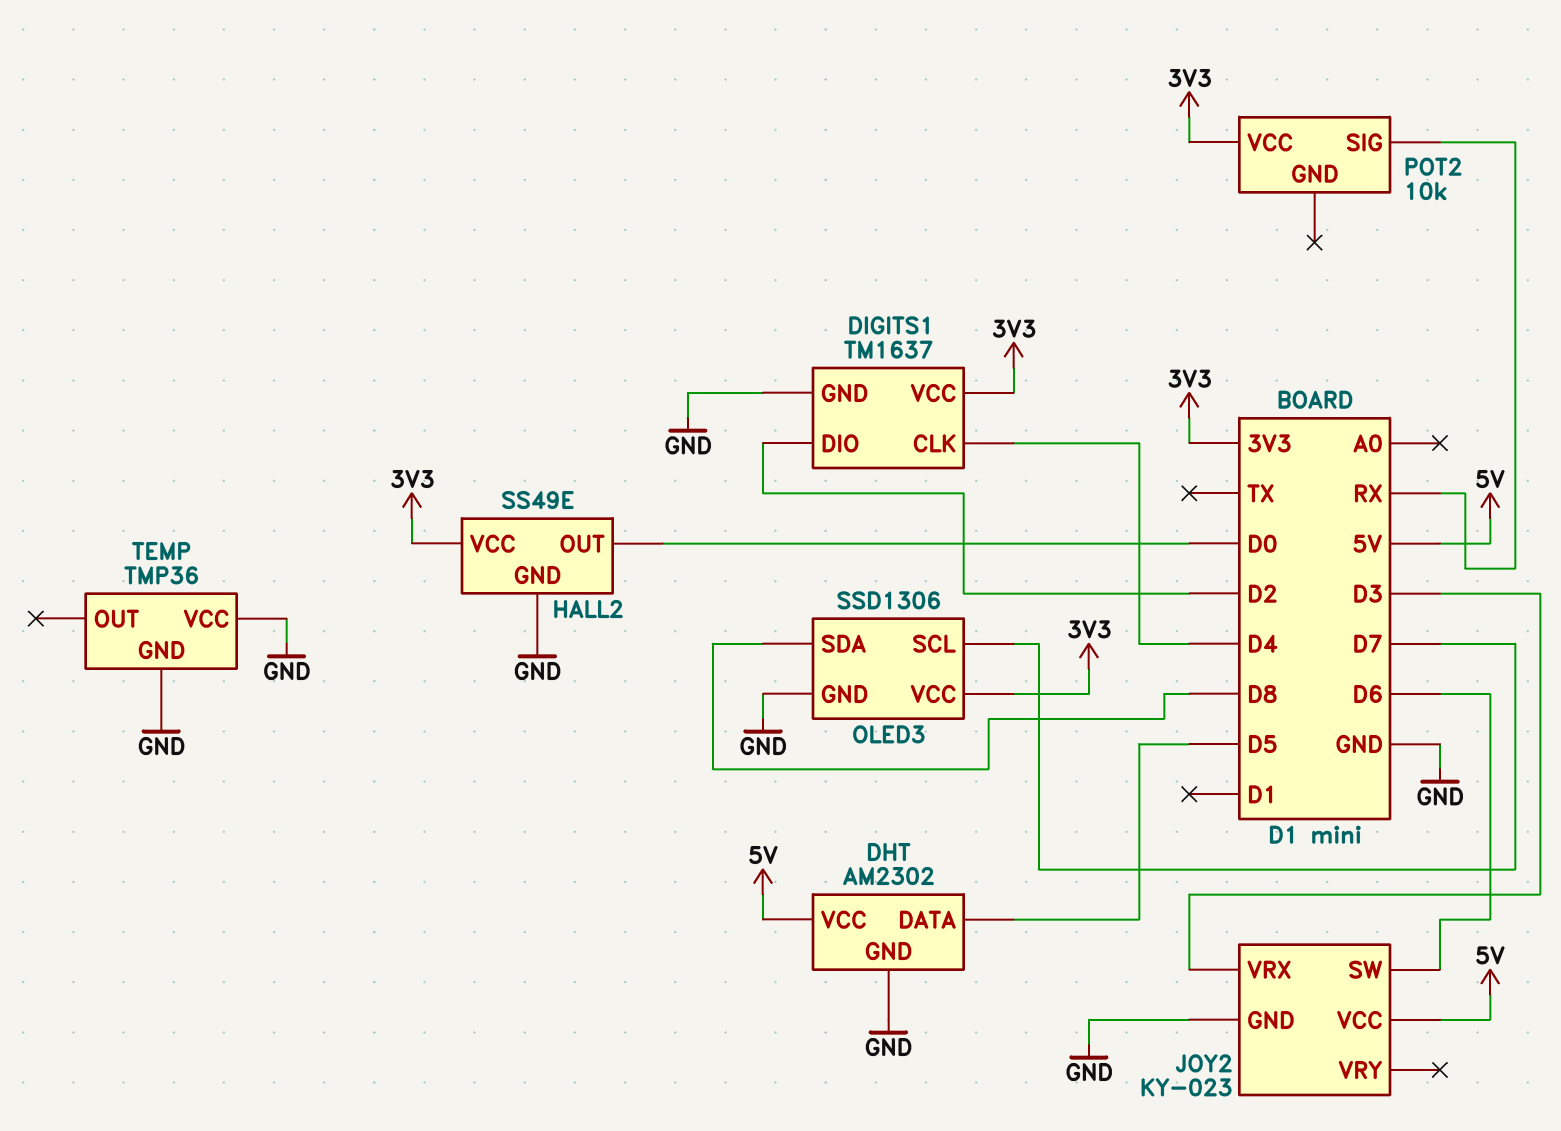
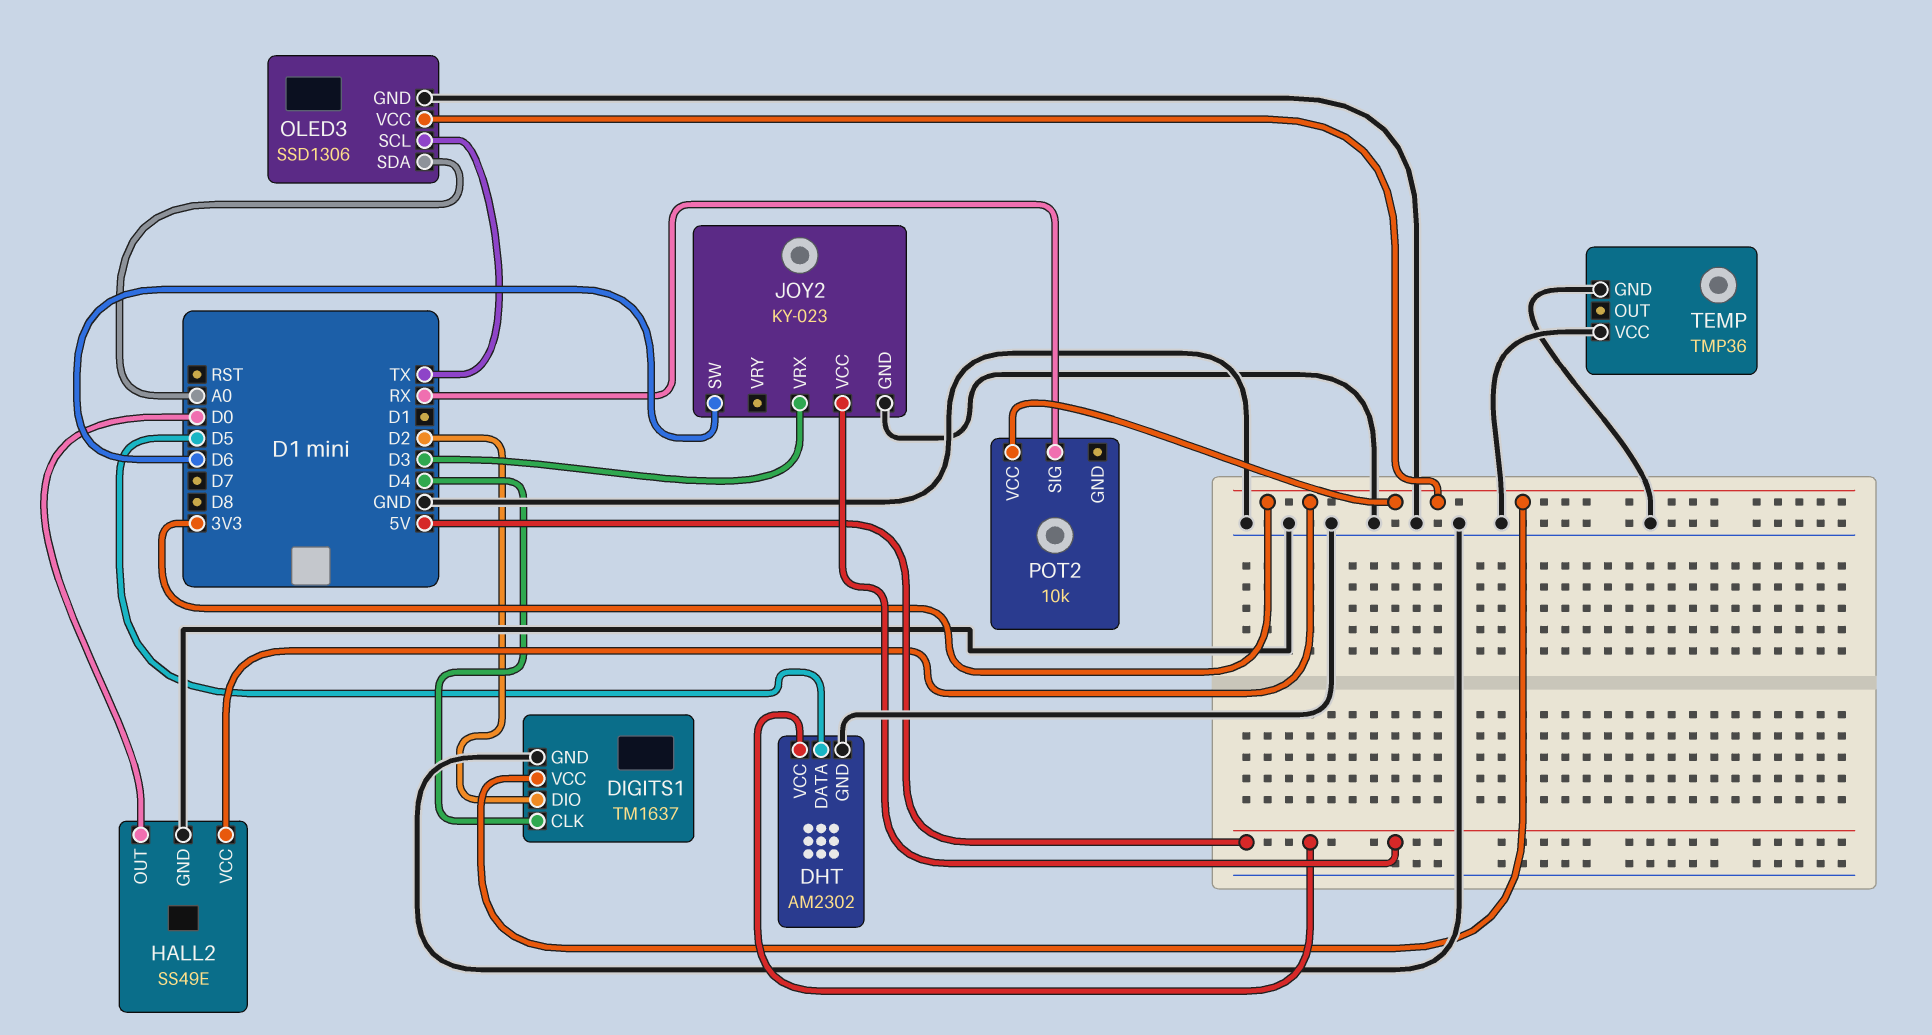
OLED3 pin SCL: D7 -> TX
OLED3 pin SDA: D8 -> A0

